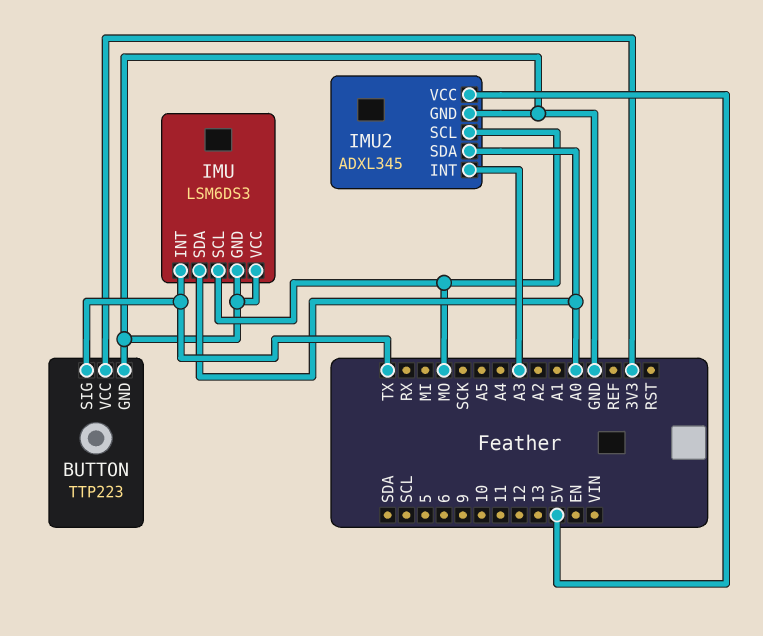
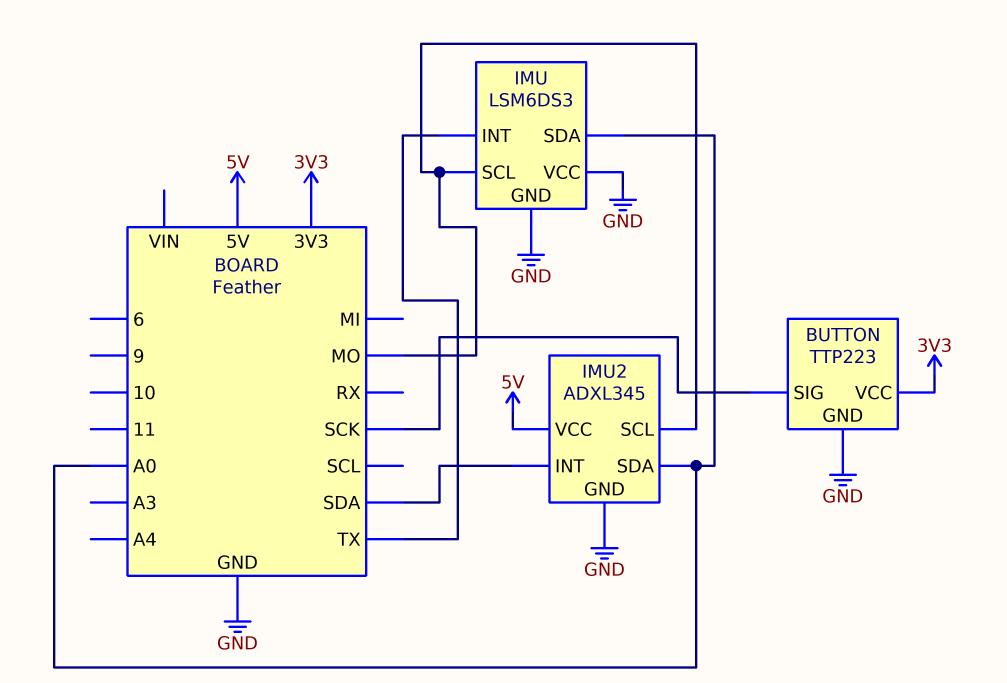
BUTTON pin SIG: TX -> SCK
IMU2 pin INT: A3 -> SDA

